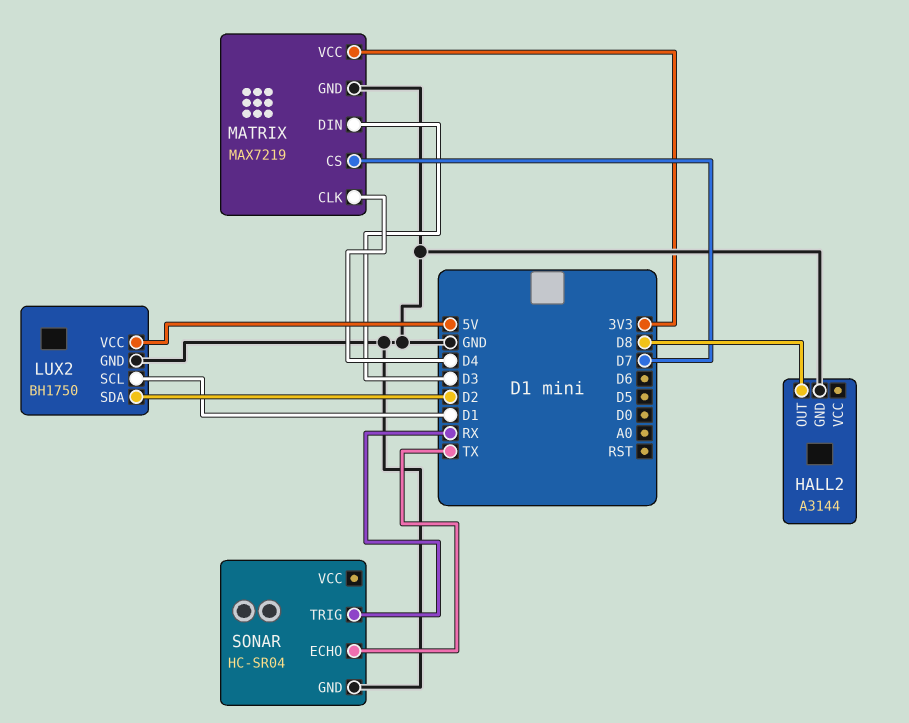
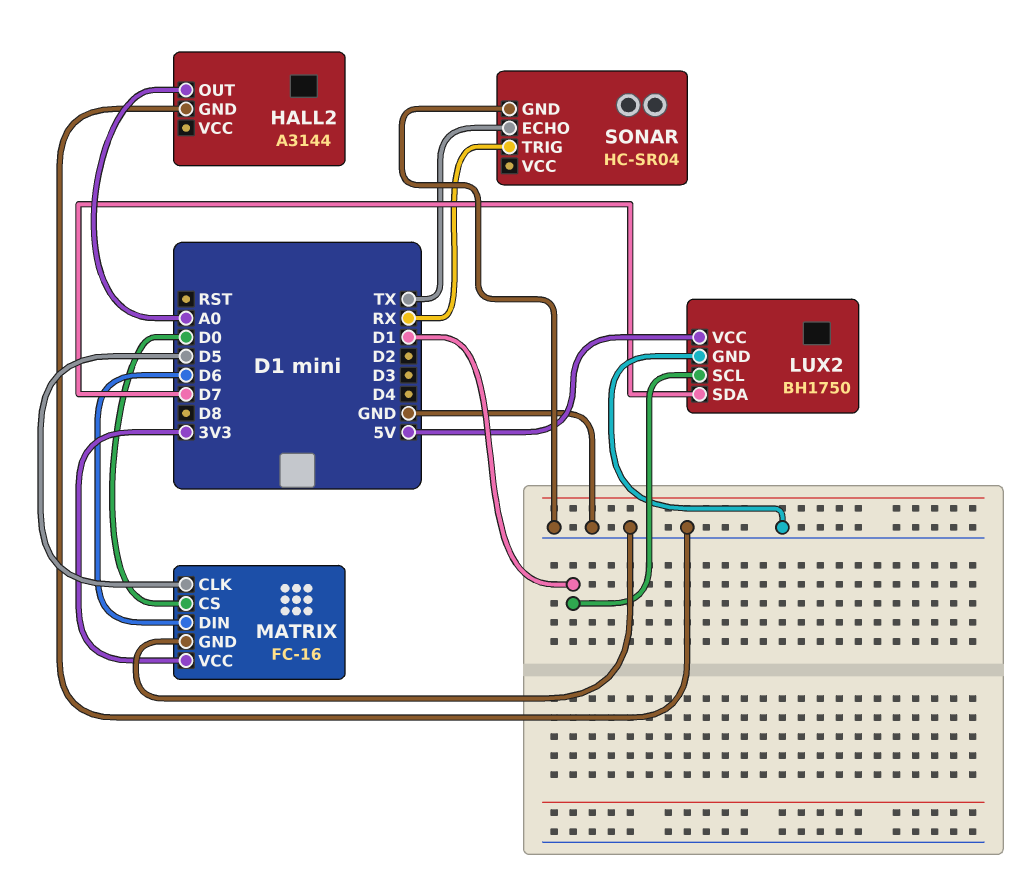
HALL2 pin OUT: D8 -> A0
LUX2 pin SDA: D2 -> D7
MATRIX: MAX7219 -> FC-16
MATRIX pin CLK: D4 -> D5
MATRIX pin CS: D7 -> D0
MATRIX pin DIN: D3 -> D6

